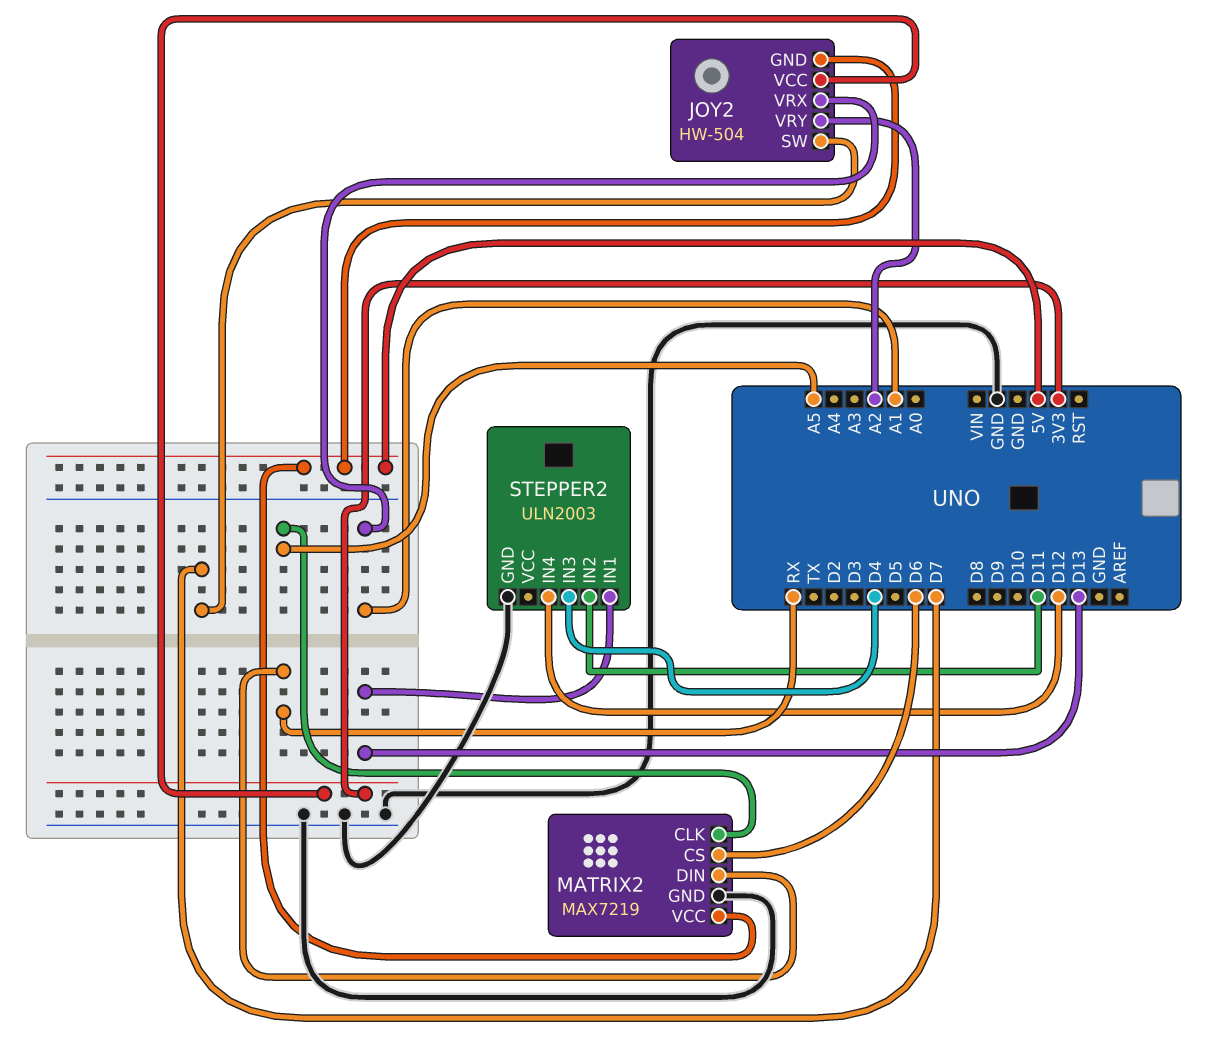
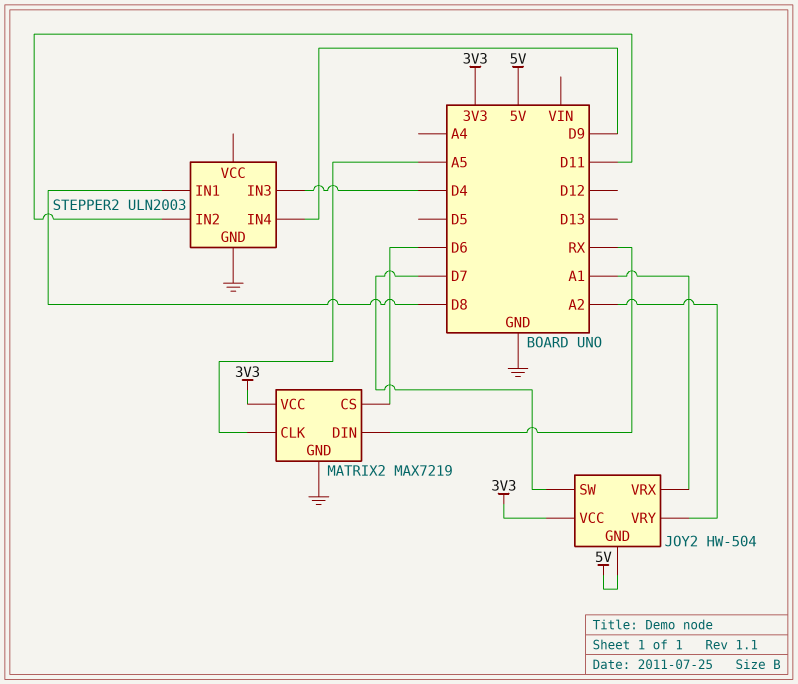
MATRIX2 pin VCC: 5V -> 3V3
STEPPER2 pin IN1: D13 -> D8
STEPPER2 pin IN4: D12 -> D9

